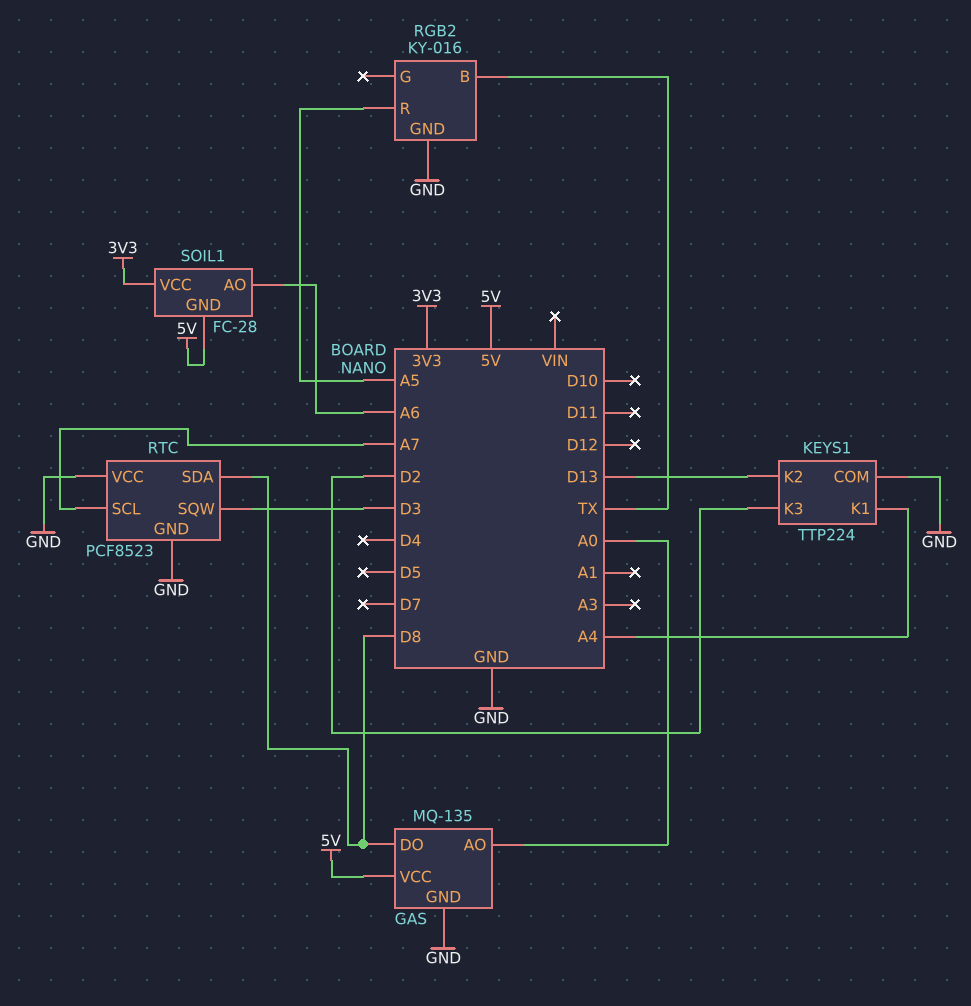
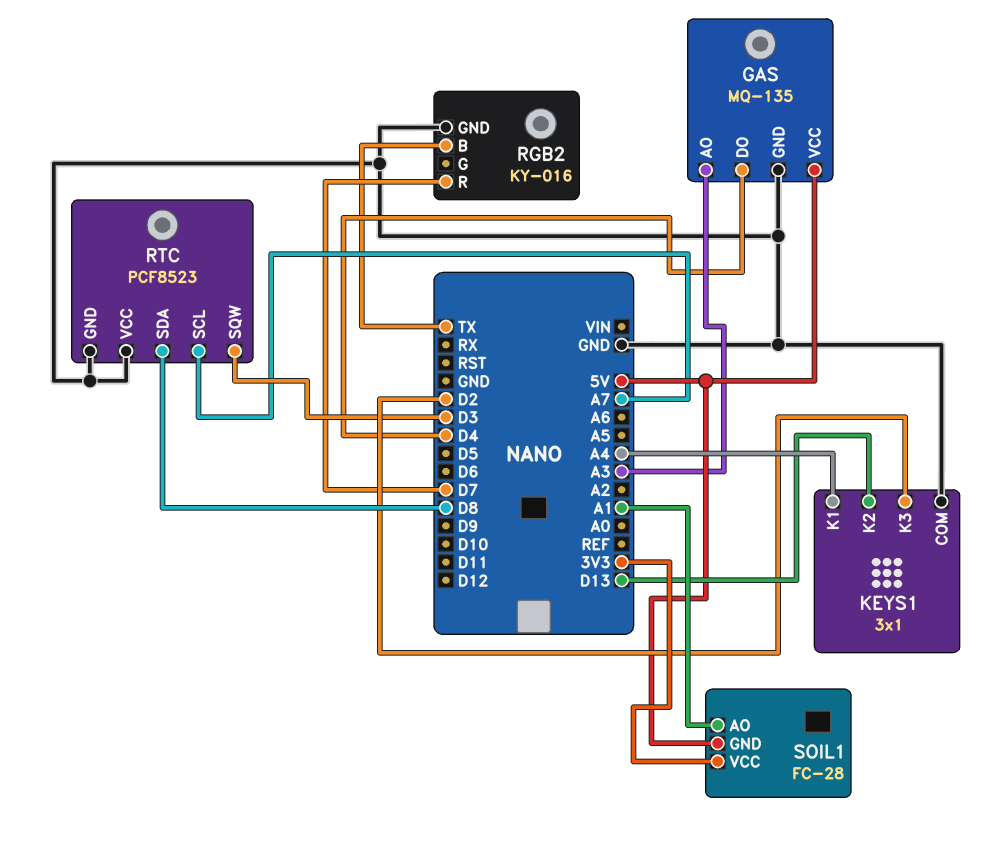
GAS pin AO: A0 -> A3
GAS pin DO: D8 -> D4
KEYS1: TTP224 -> 3x1
RGB2 pin R: A5 -> D7
SOIL1 pin AO: A6 -> A1

